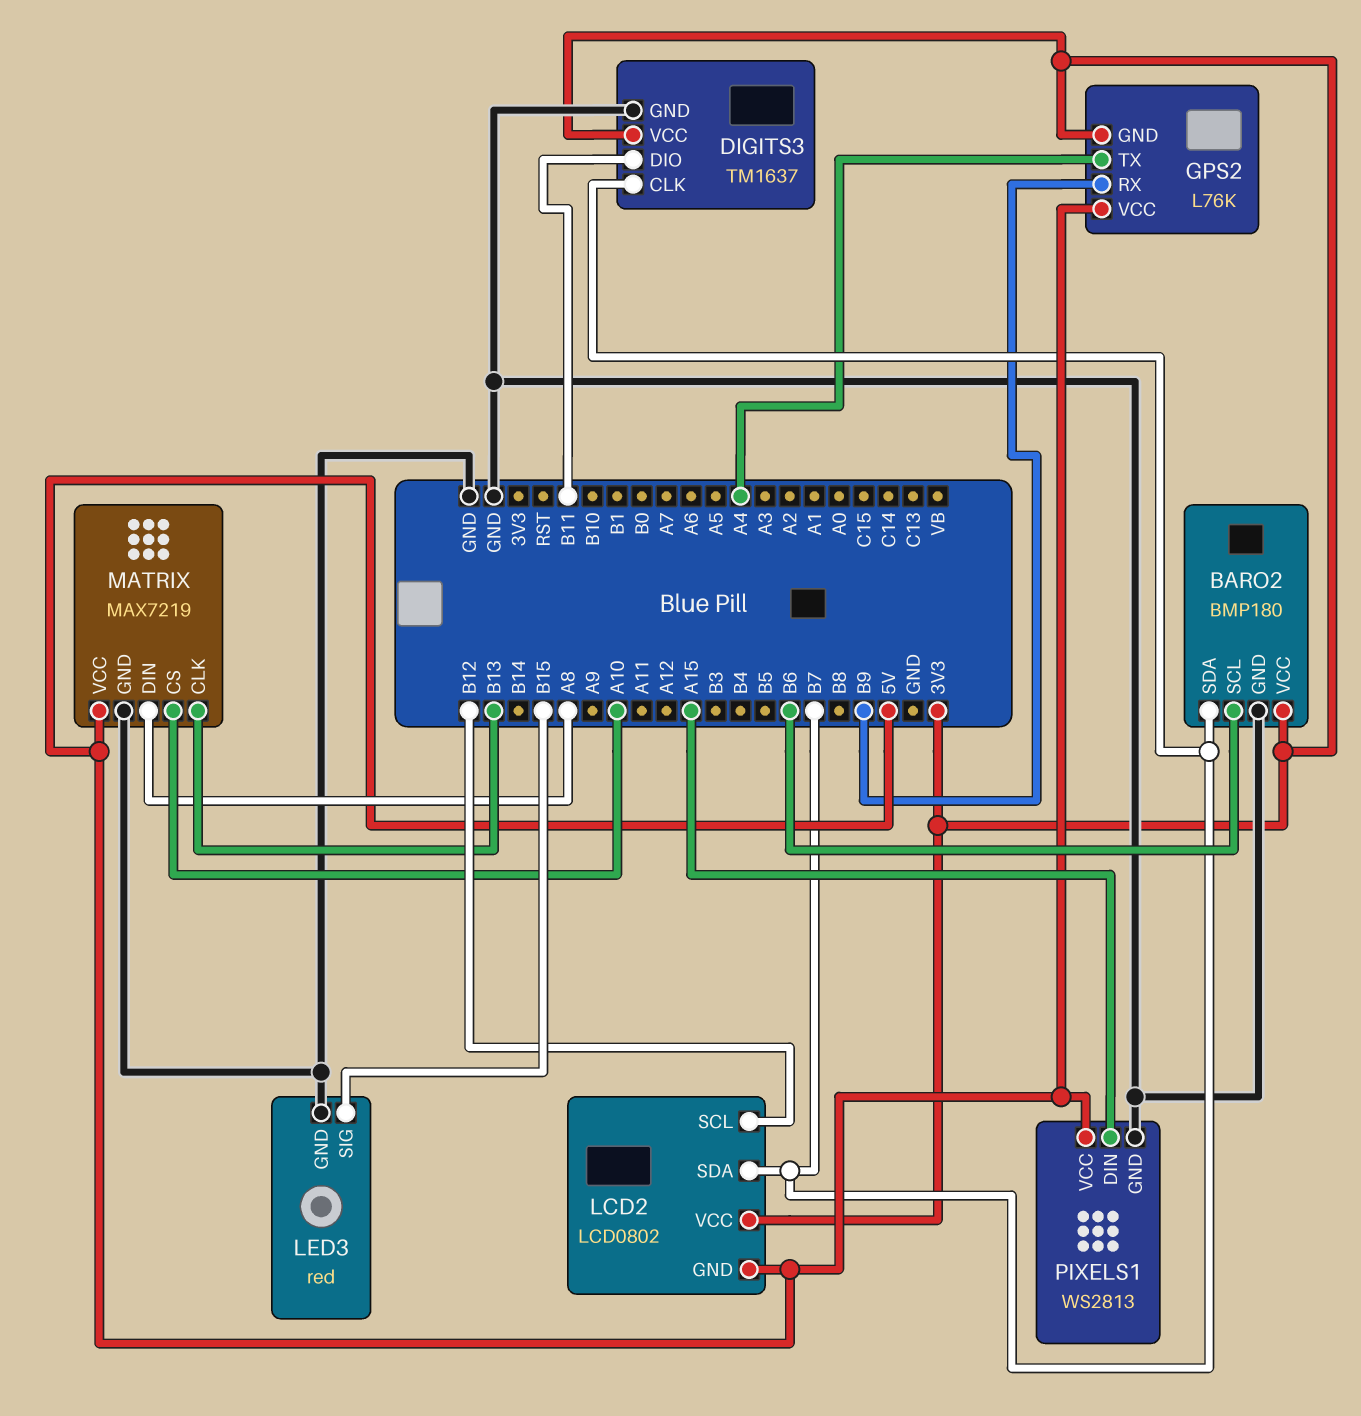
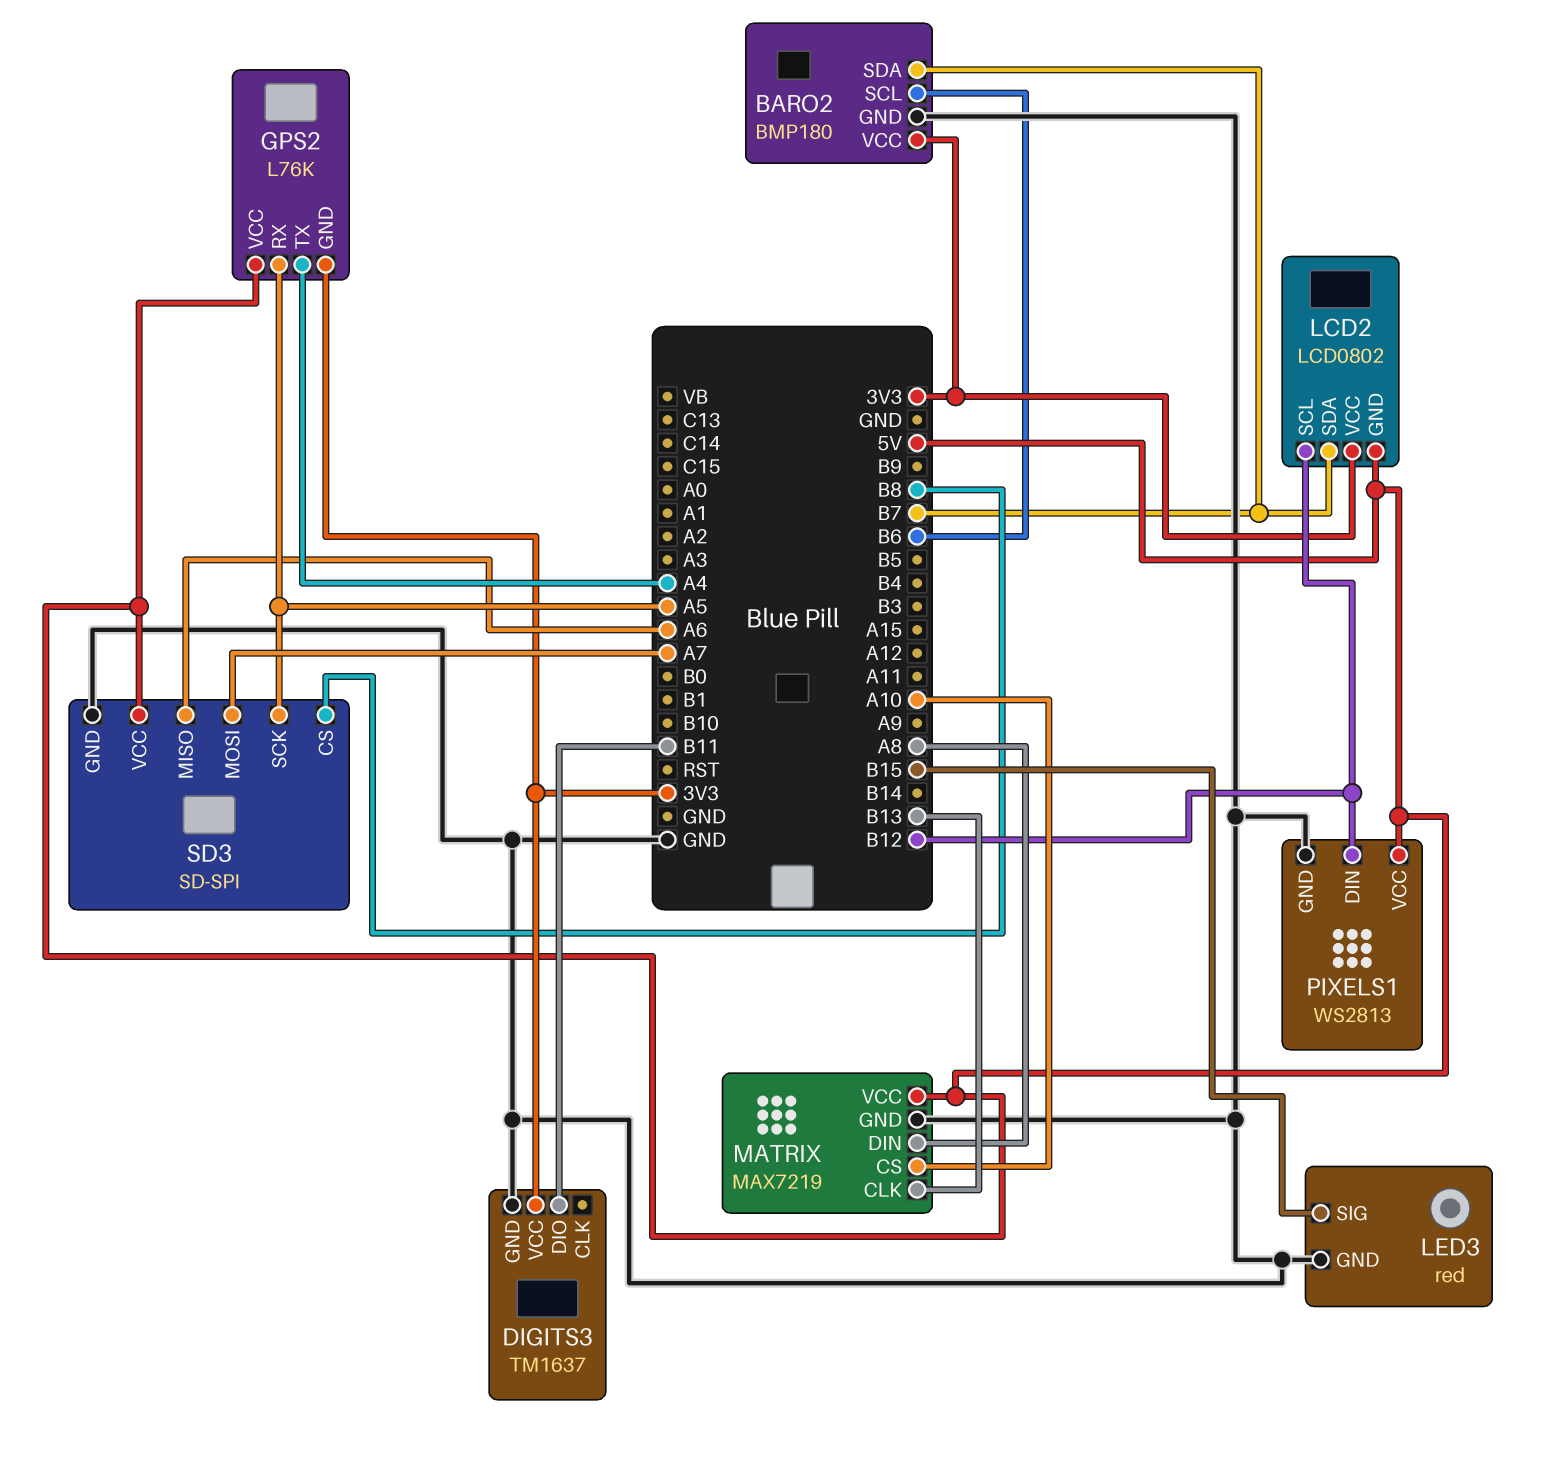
DIGITS3 pin CLK: B7 -> none
GPS2 pin RX: B9 -> A5
PIXELS1 pin DIN: A15 -> B12
SD3: none -> SD-SPI
SD3 pin CS: none -> B8
SD3 pin GND: none -> GND
SD3 pin MISO: none -> A6
SD3 pin MOSI: none -> A7
SD3 pin SCK: none -> A5
SD3 pin VCC: none -> 5V

